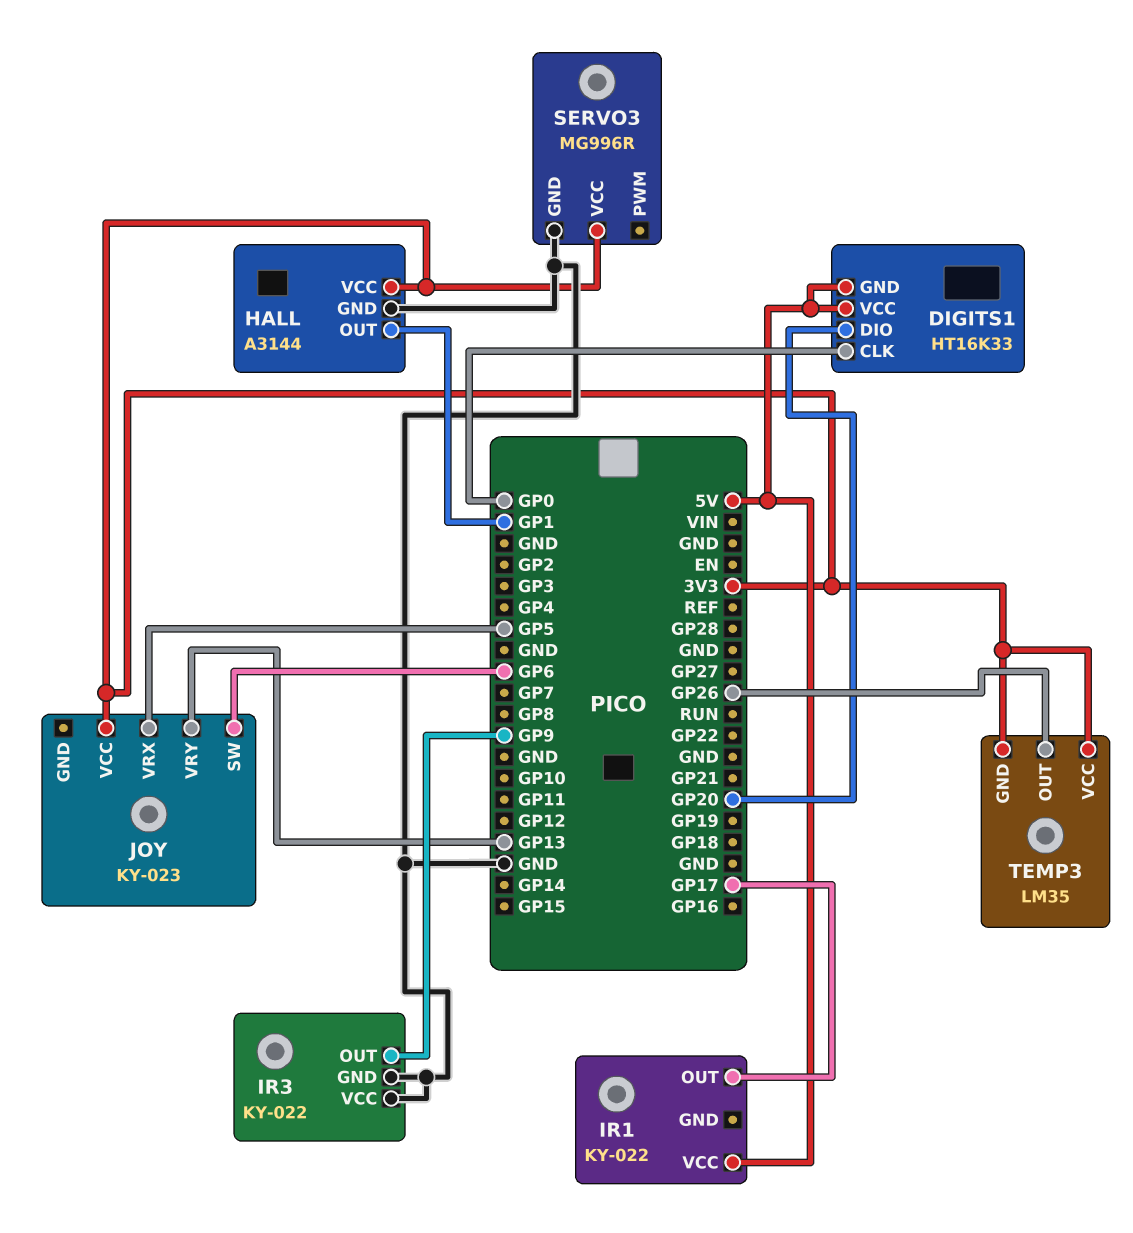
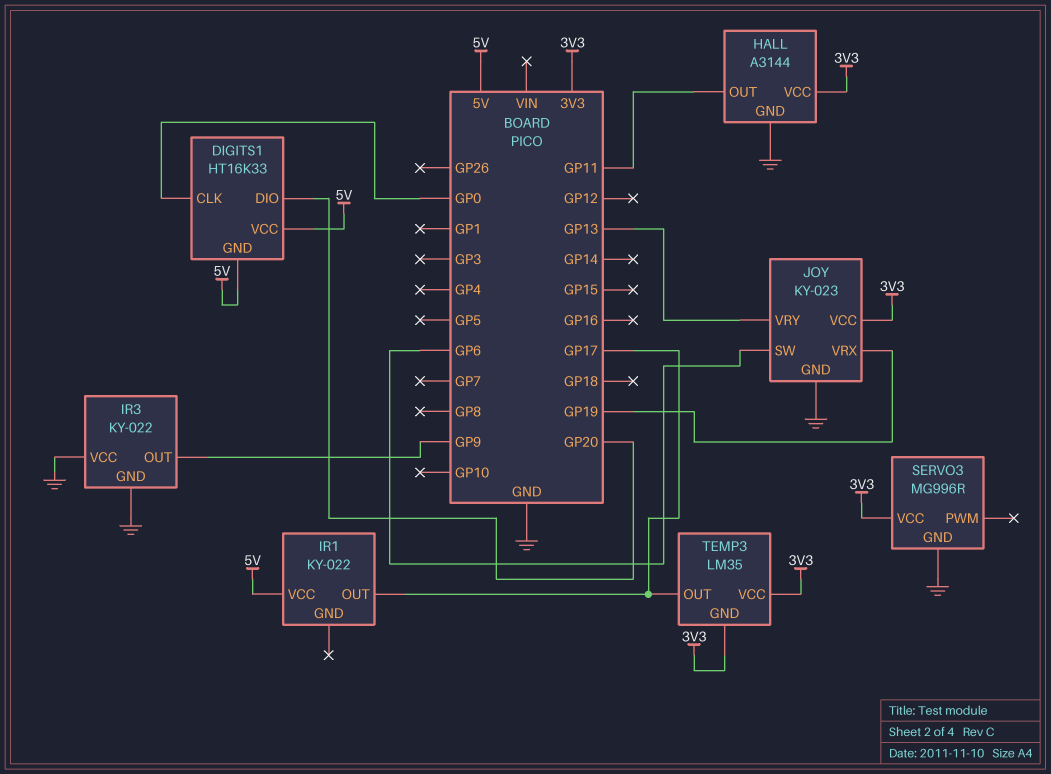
HALL pin OUT: GP1 -> GP11
JOY pin GND: none -> GND
JOY pin VRX: GP5 -> GP19
TEMP3 pin OUT: GP26 -> GP17

